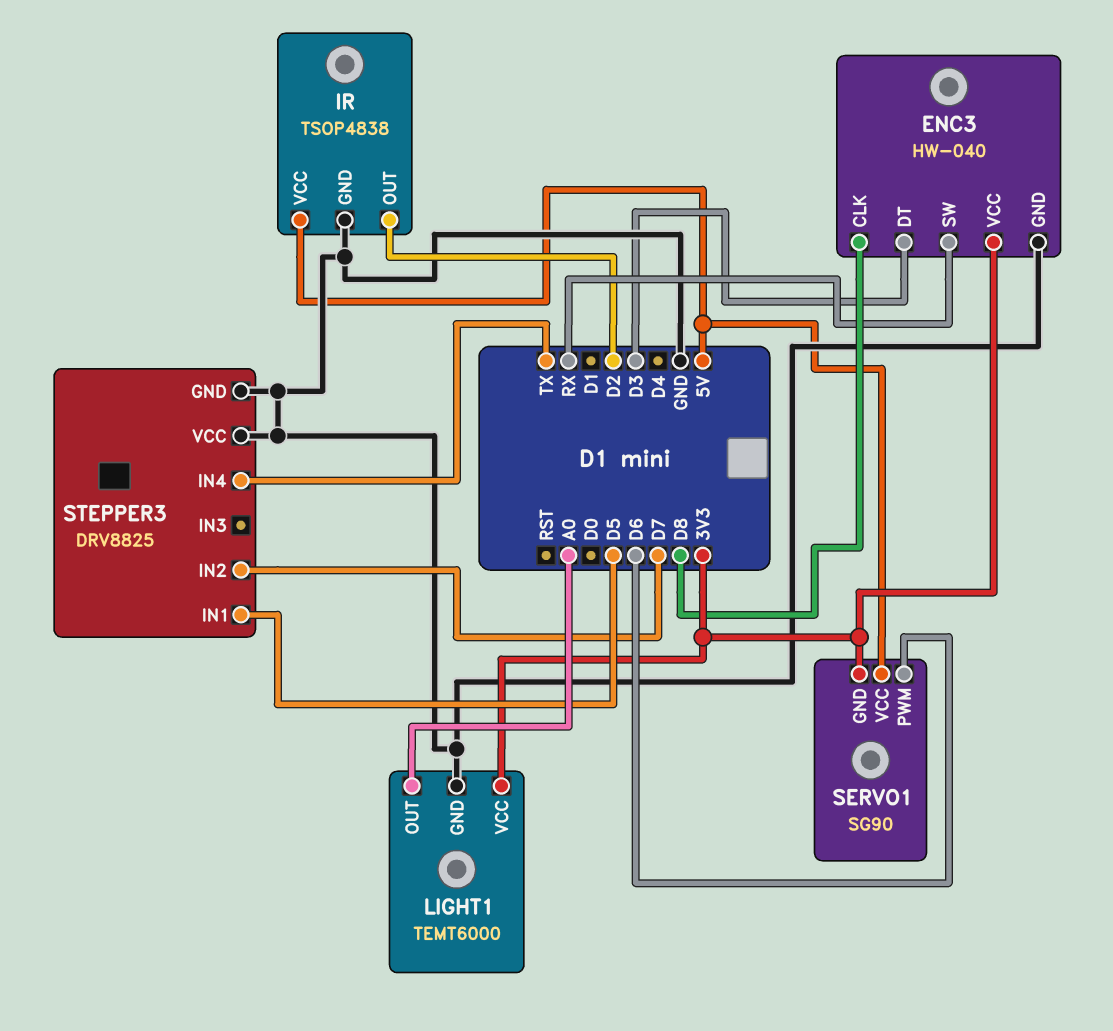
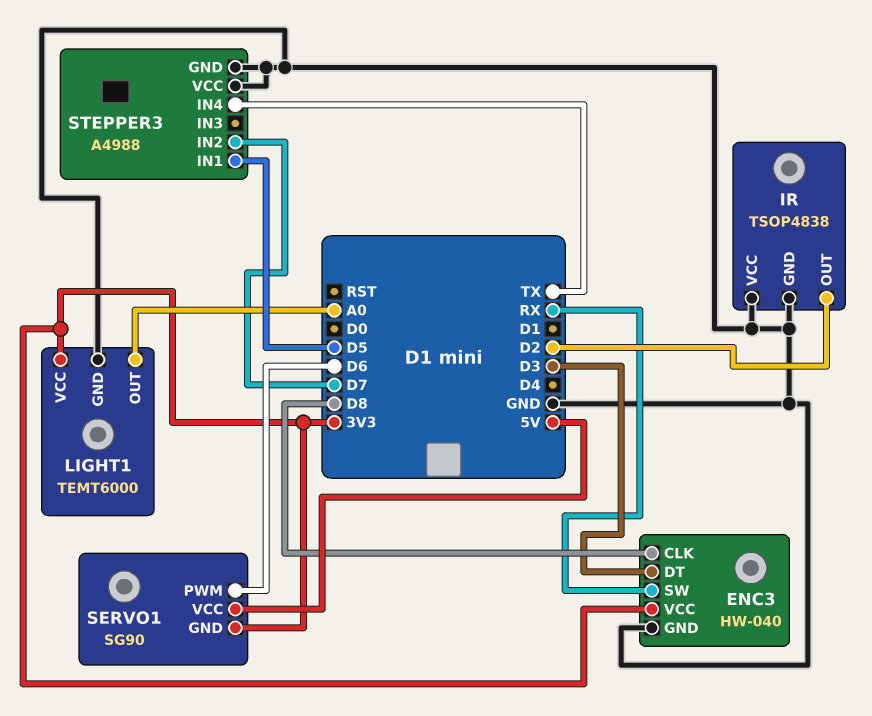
IR pin VCC: 5V -> GND
STEPPER3: DRV8825 -> A4988

